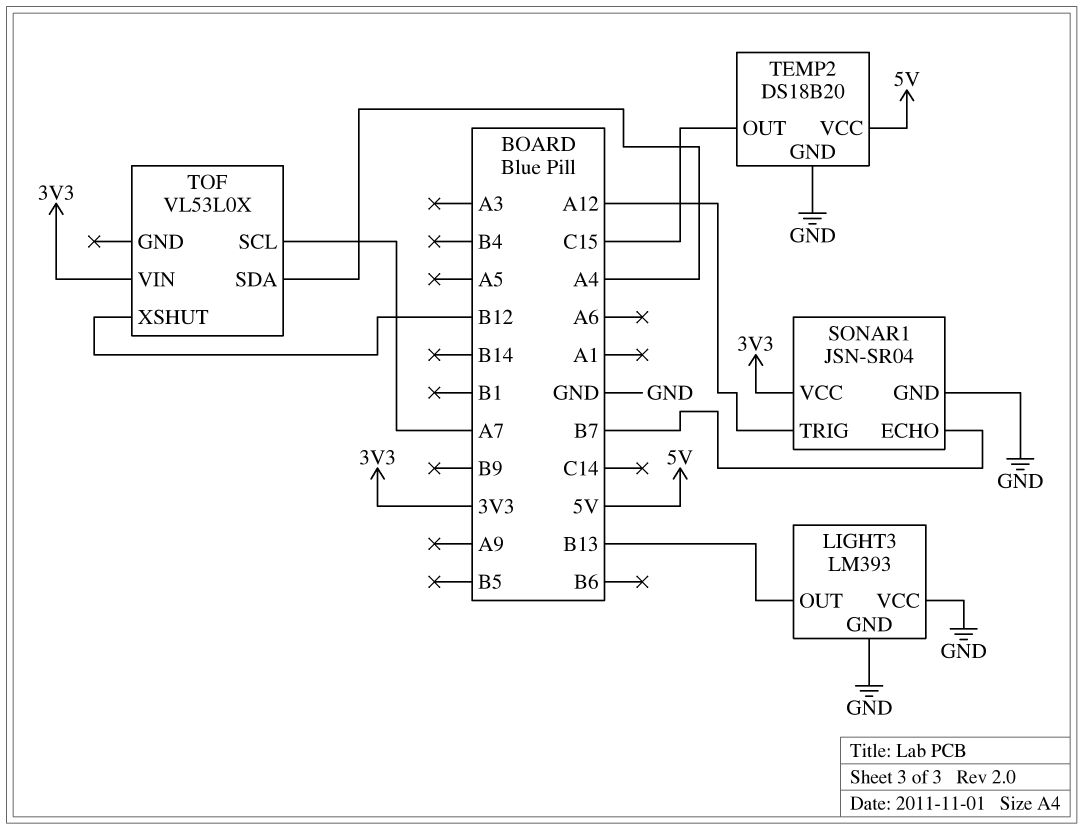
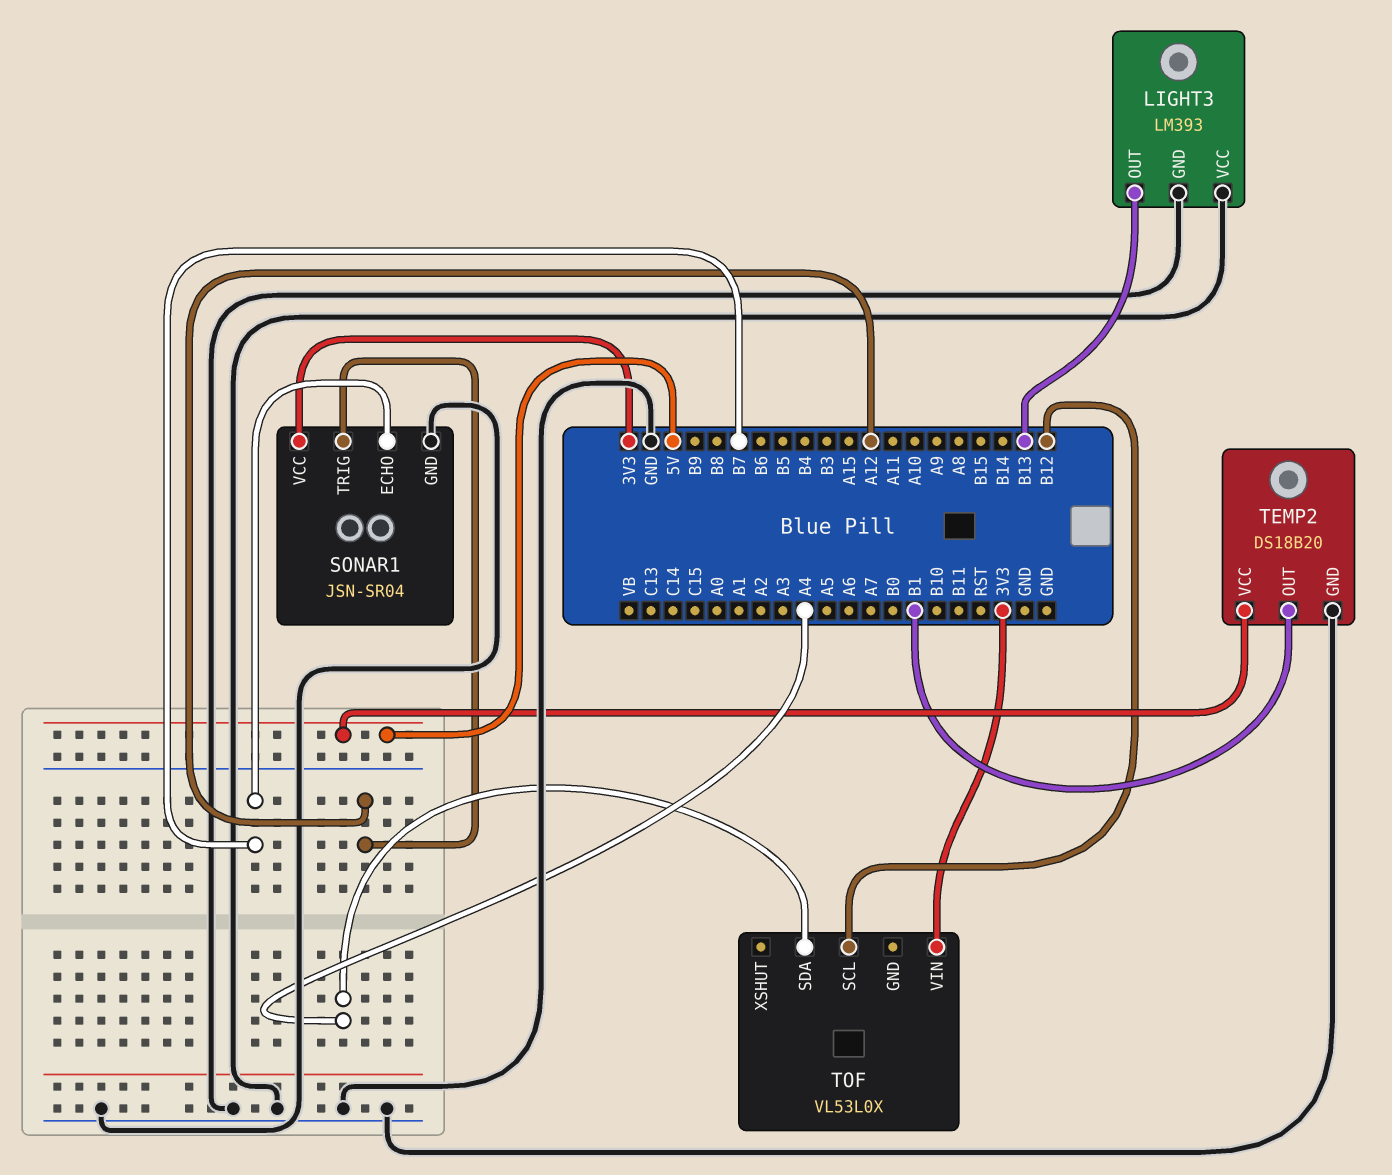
TEMP2 pin OUT: C15 -> B1
TOF pin SCL: A7 -> B12
TOF pin XSHUT: B12 -> none

